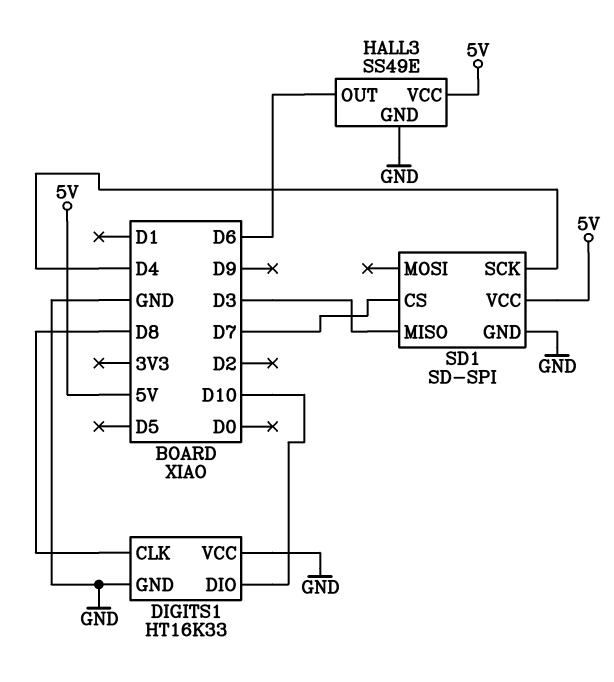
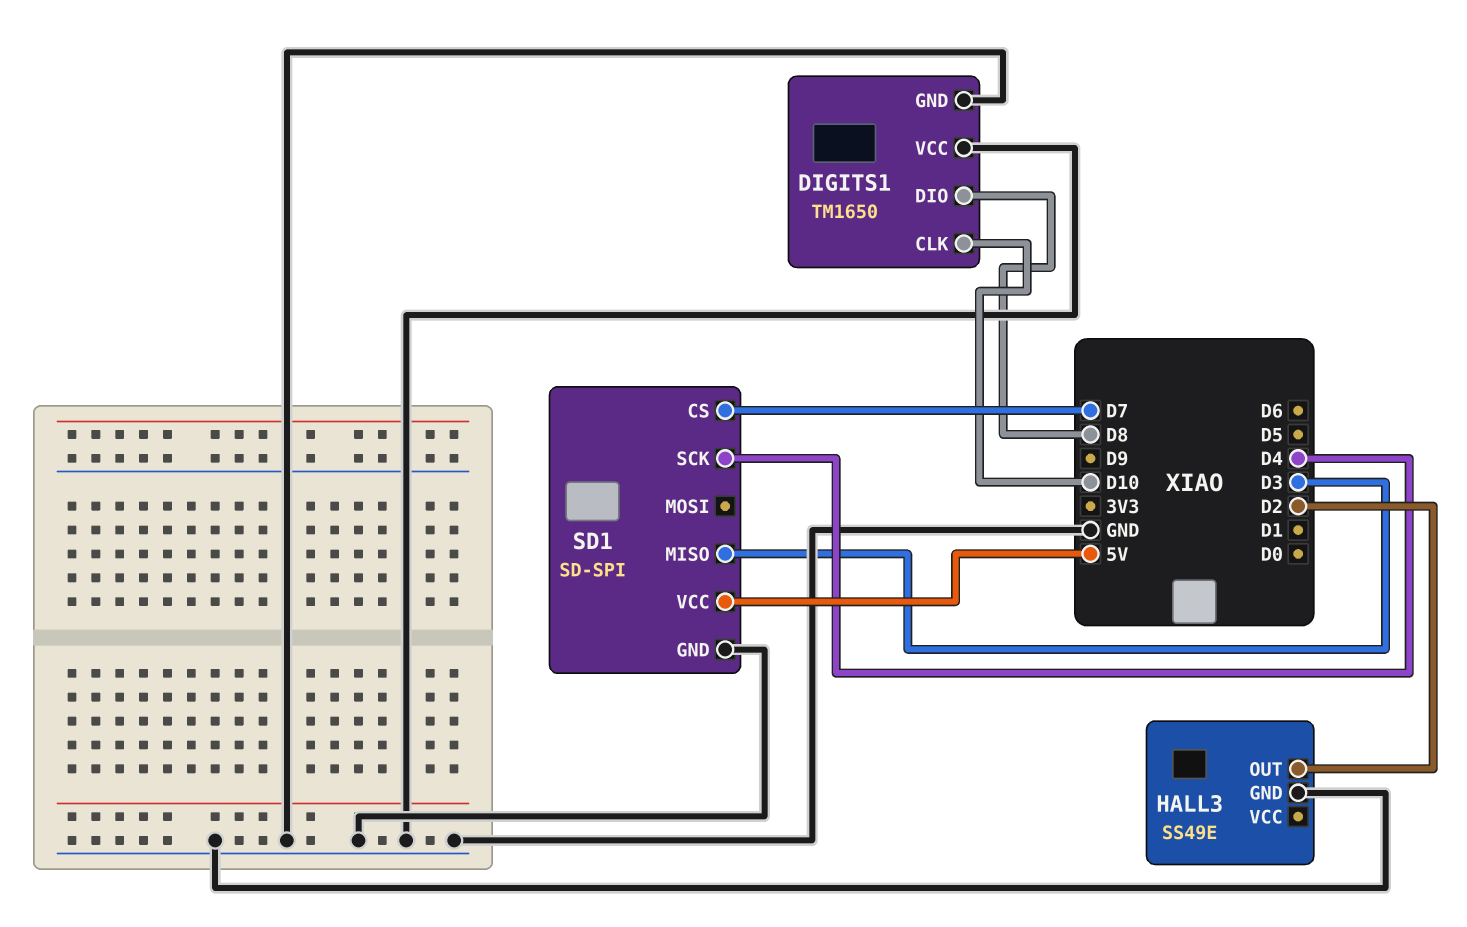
DIGITS1: HT16K33 -> TM1650
DIGITS1 pin CLK: D8 -> D10
DIGITS1 pin DIO: D10 -> D8
HALL3 pin OUT: D6 -> D2
HALL3 pin VCC: 5V -> none

